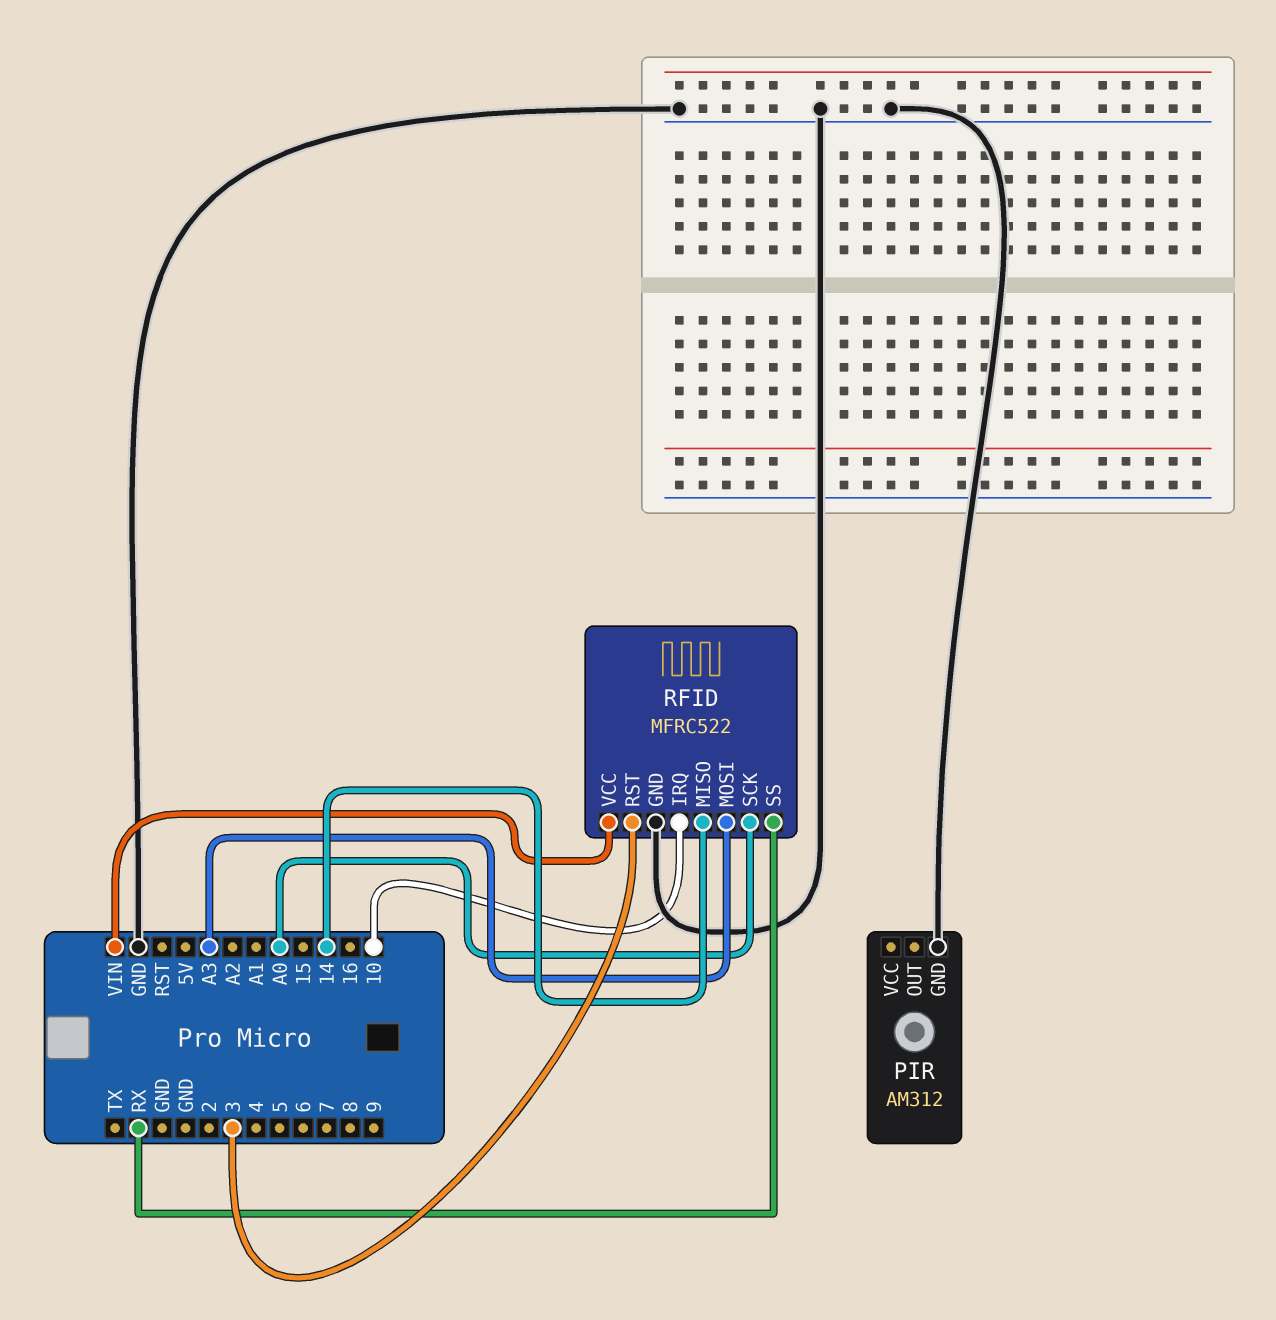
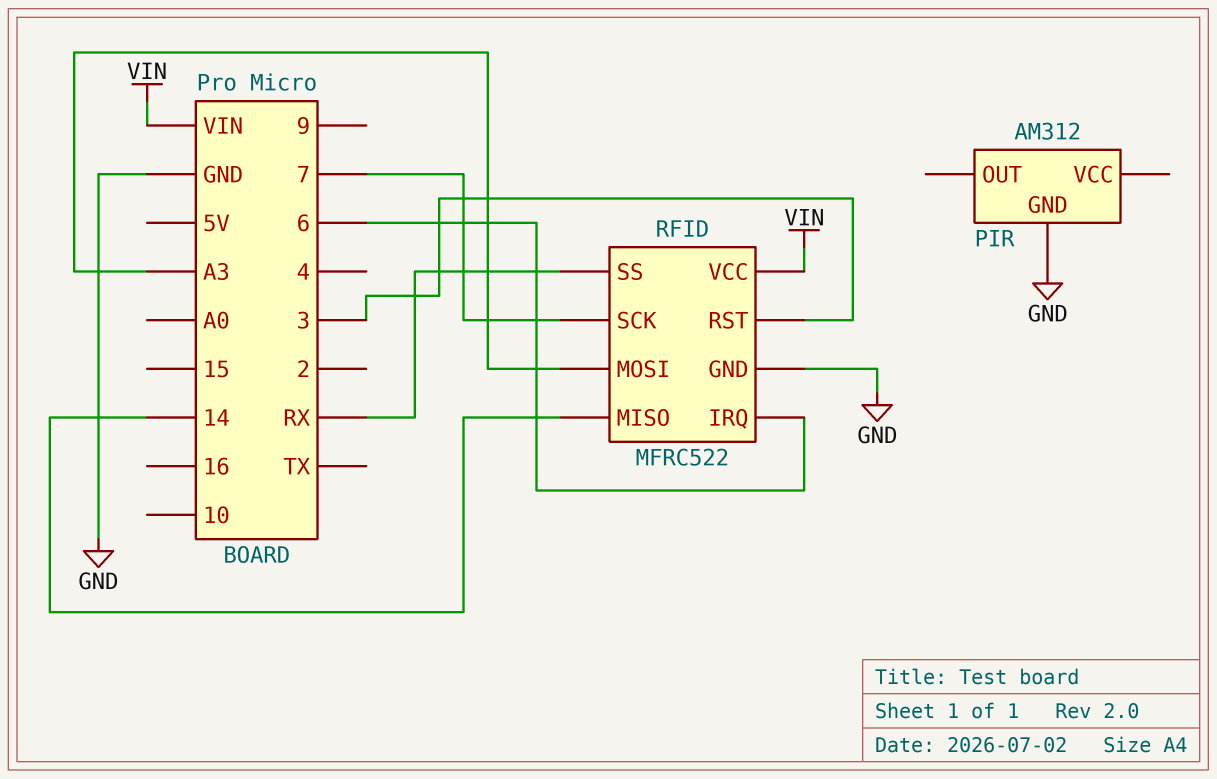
RFID pin IRQ: 10 -> 6
RFID pin SCK: A0 -> 7

